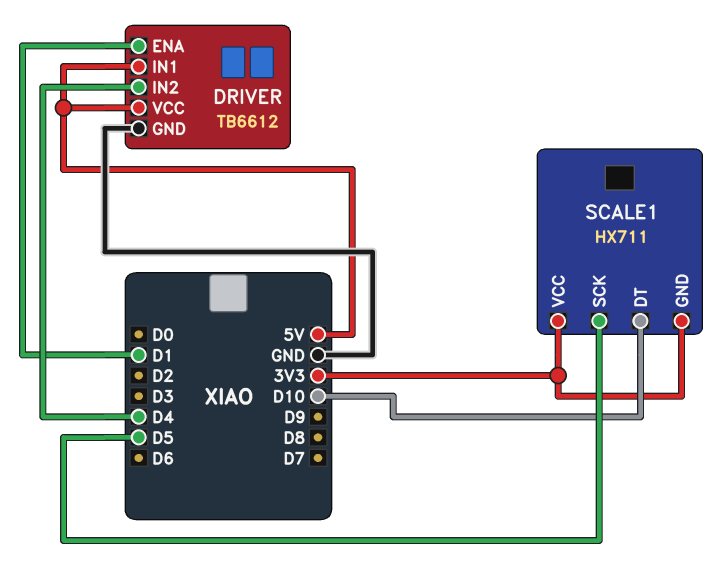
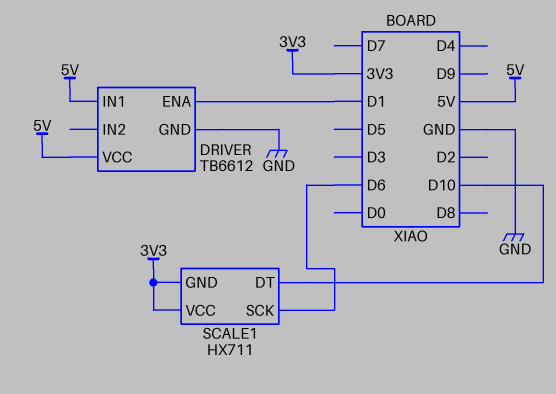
DRIVER pin IN2: D4 -> none
SCALE1 pin SCK: D5 -> D6

